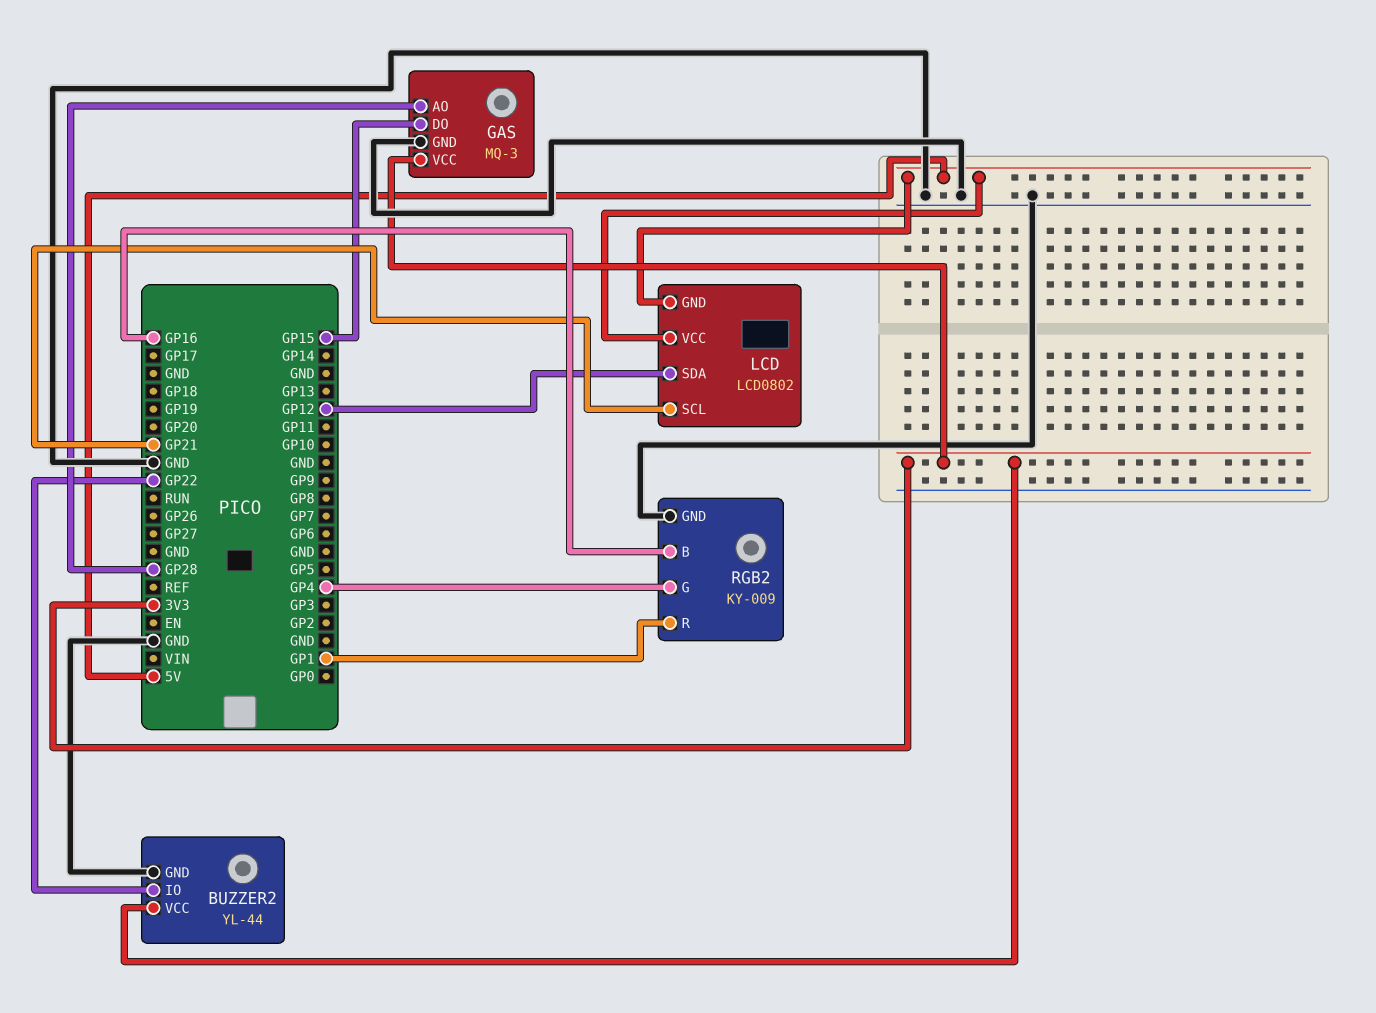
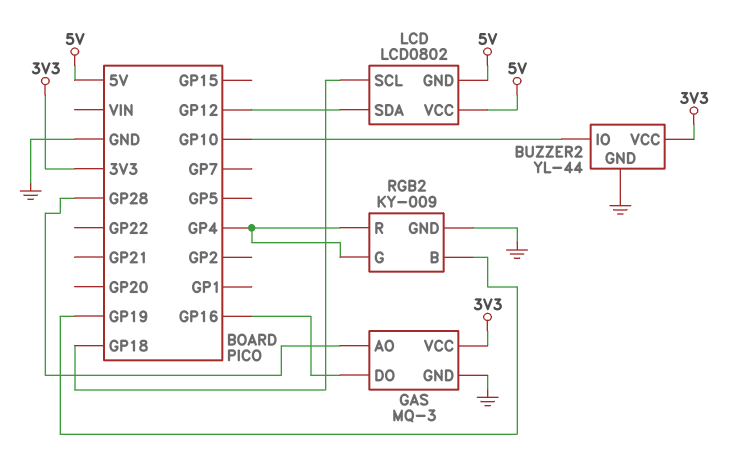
BUZZER2 pin IO: GP22 -> GP10
GAS pin DO: GP15 -> GP16
LCD pin SCL: GP21 -> GP18
RGB2 pin B: GP16 -> GP19
RGB2 pin R: GP1 -> GP4

